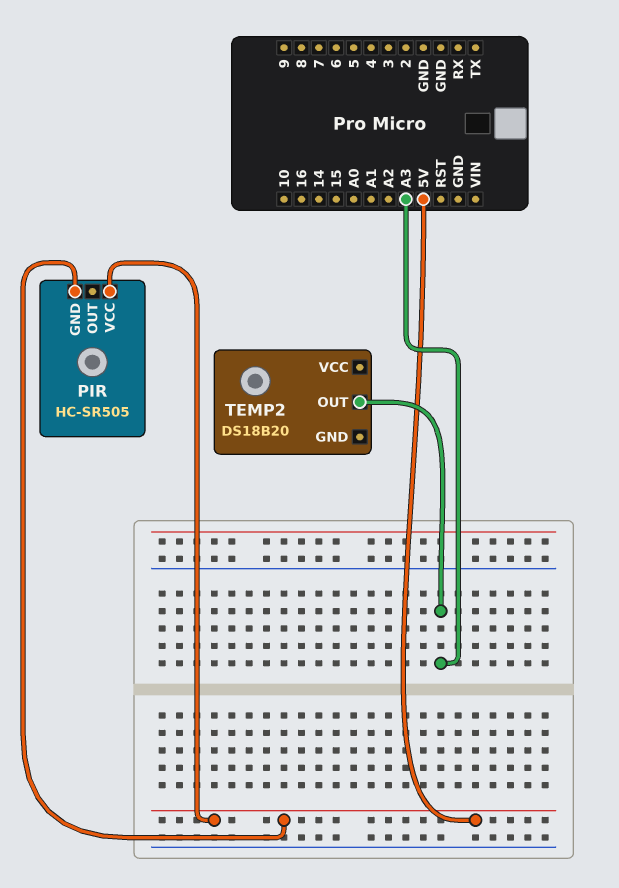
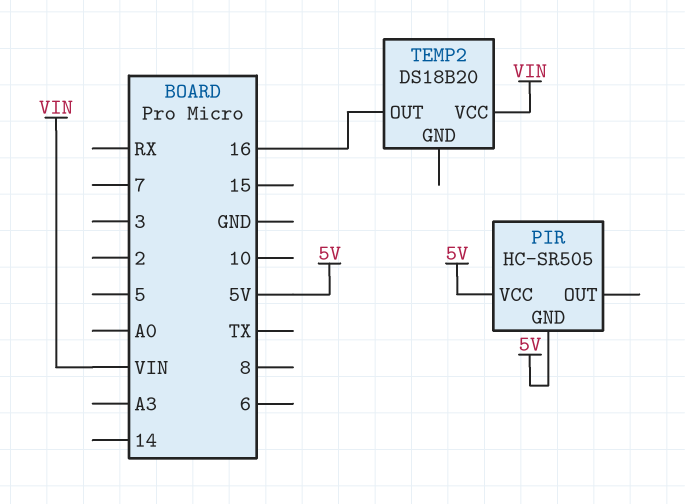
TEMP2 pin OUT: A3 -> 16
TEMP2 pin VCC: none -> VIN

